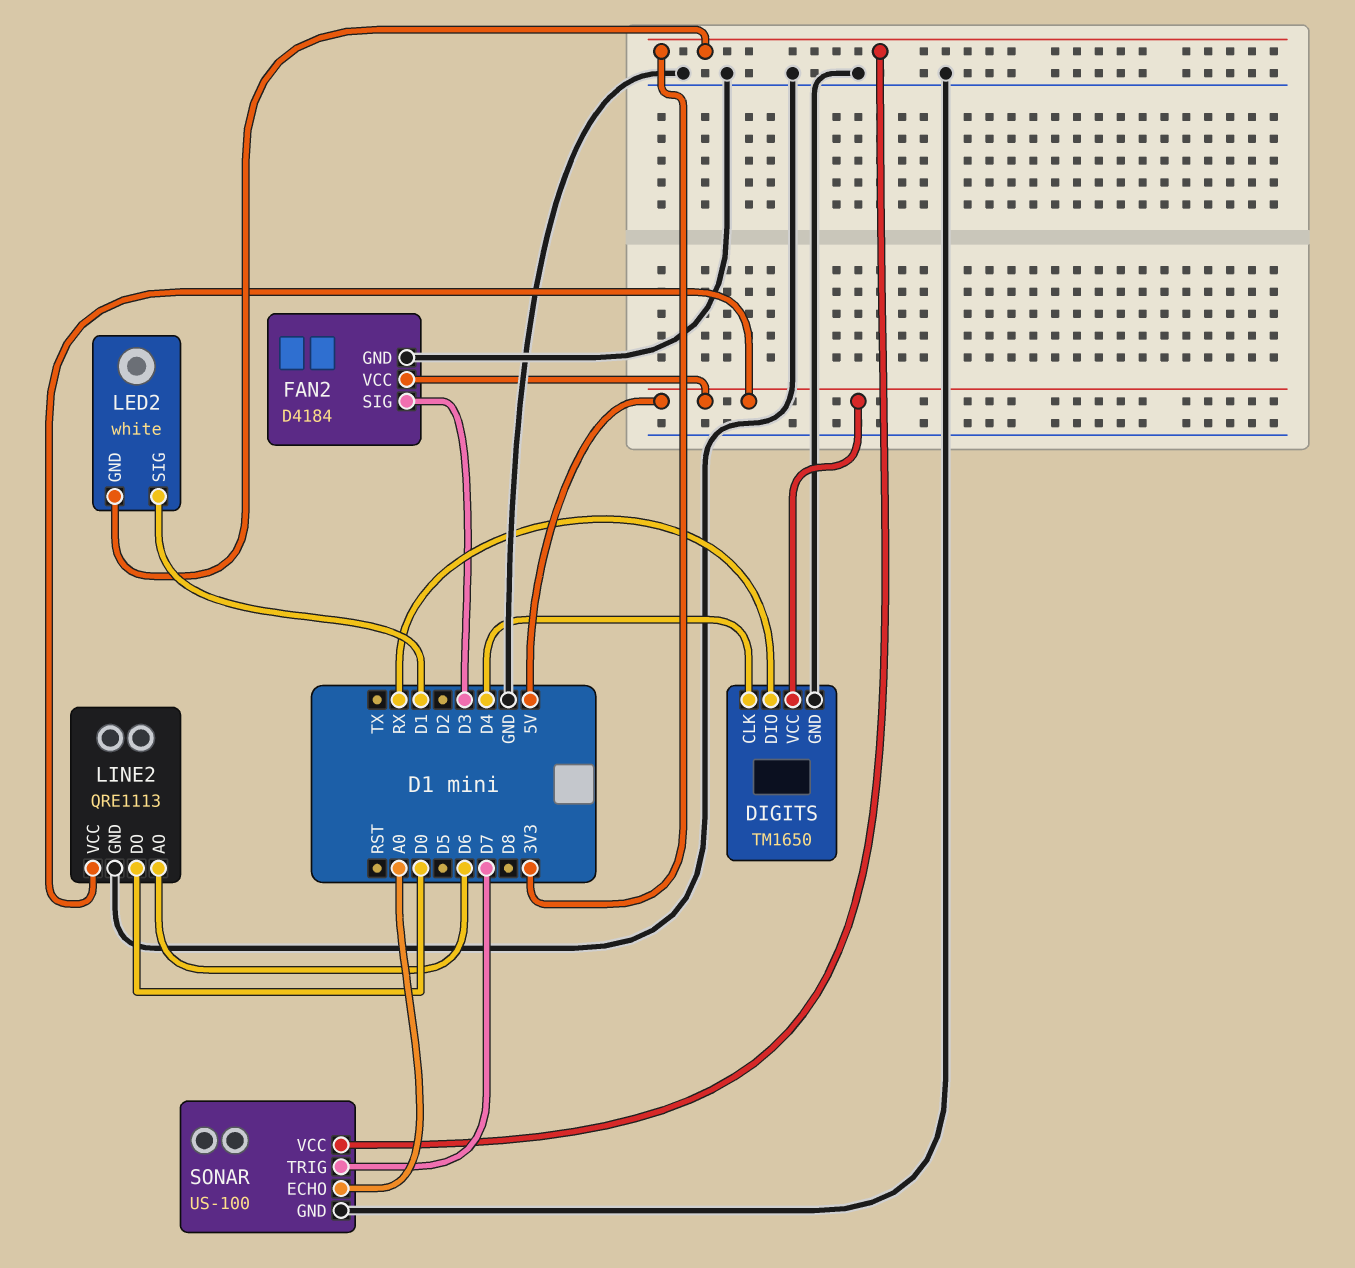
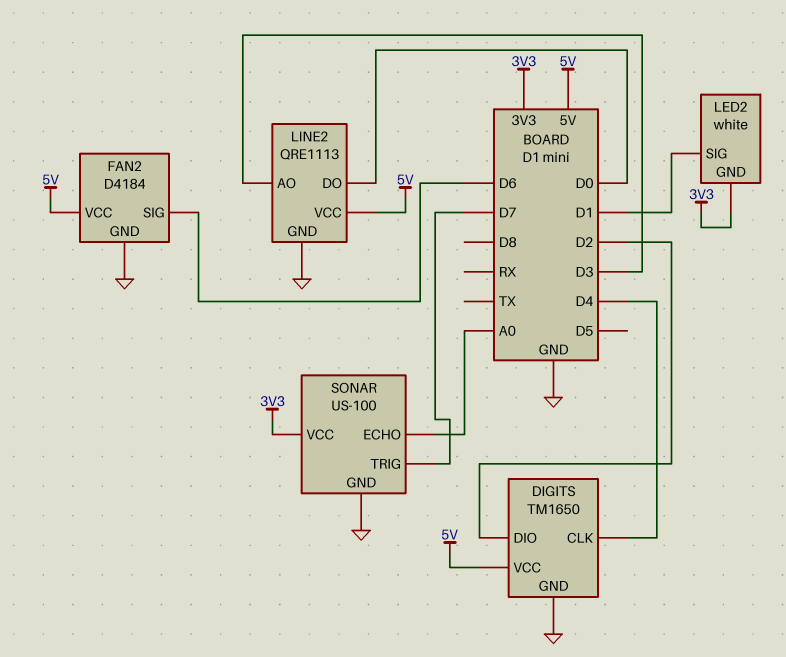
DIGITS pin DIO: RX -> D2
FAN2 pin SIG: D3 -> D6
LINE2 pin AO: D6 -> D3

